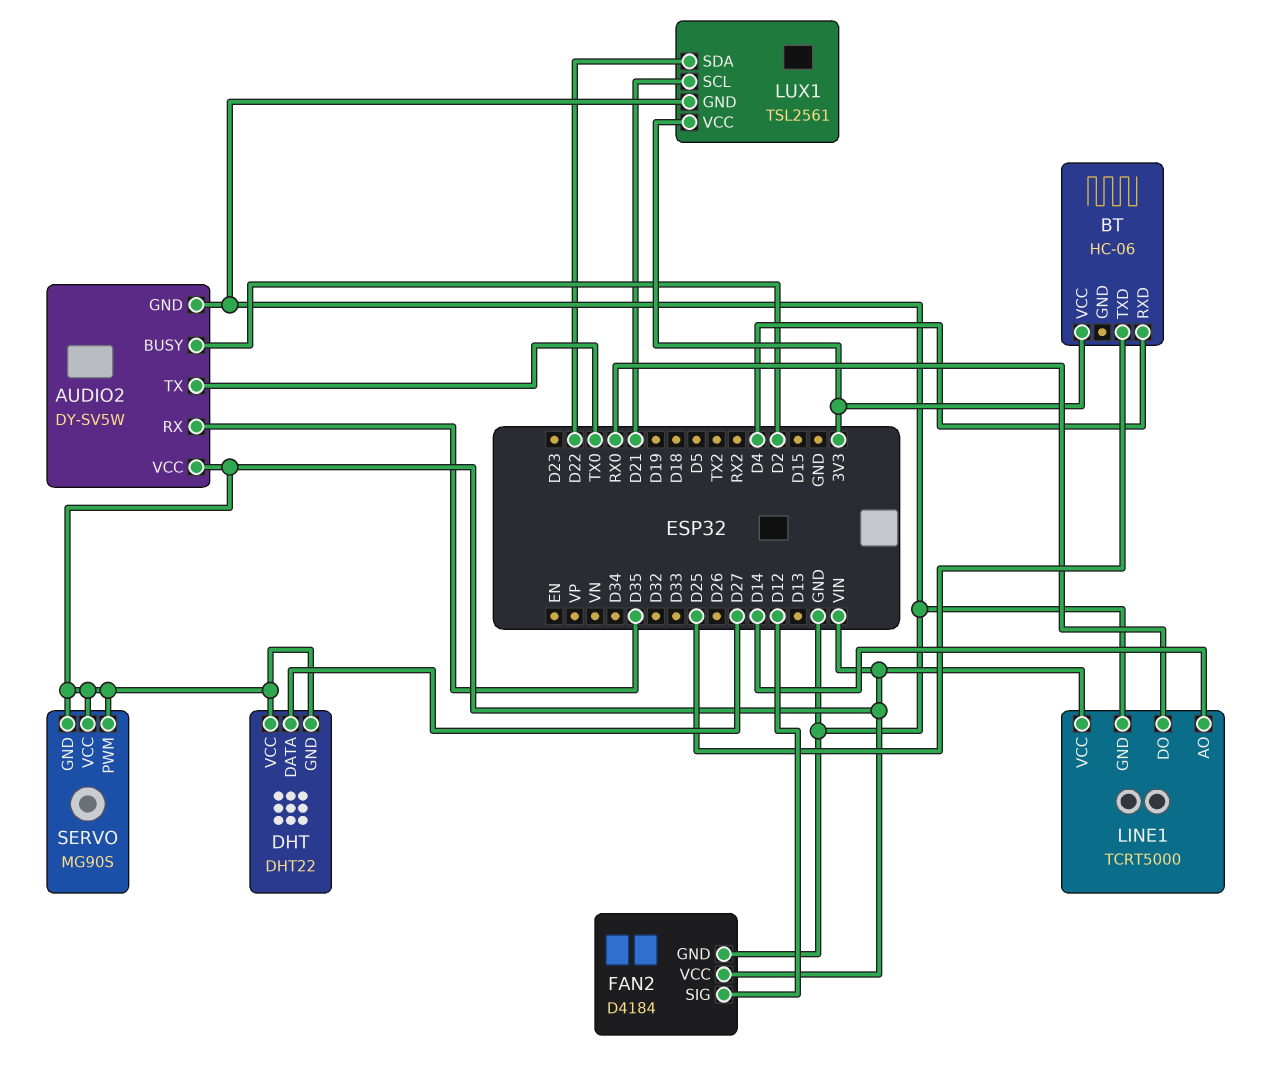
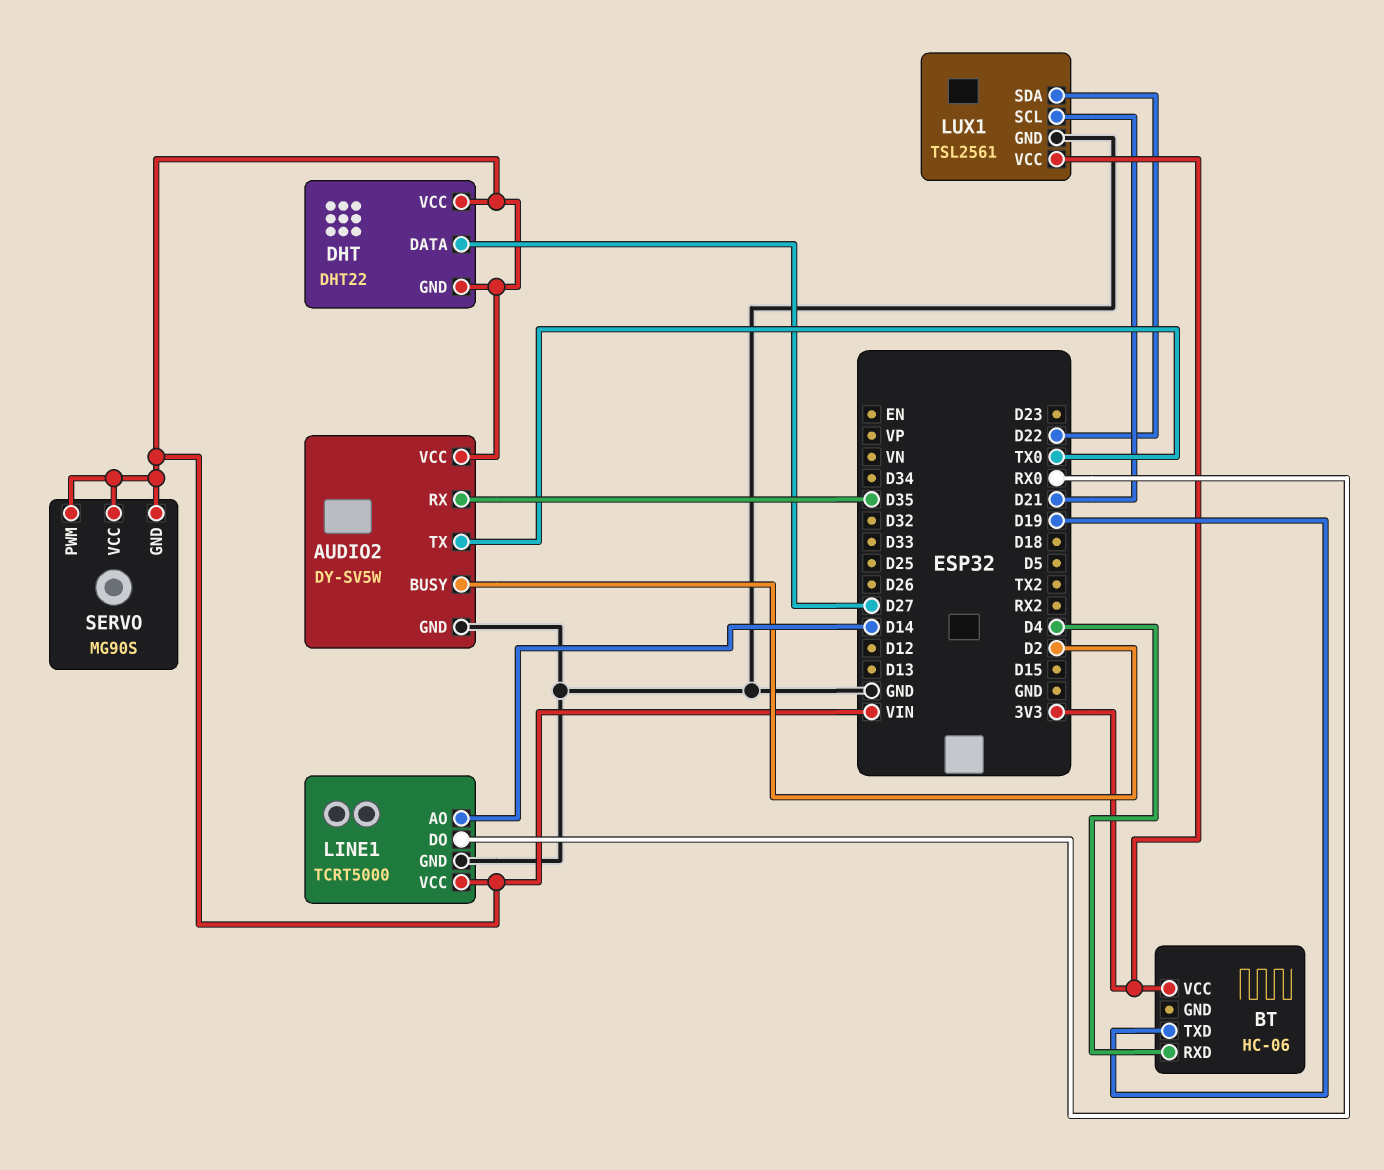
BT pin TXD: D25 -> D19
FAN2: D4184 -> none
FAN2 pin GND: GND -> none
FAN2 pin SIG: D12 -> none
FAN2 pin VCC: VIN -> none

